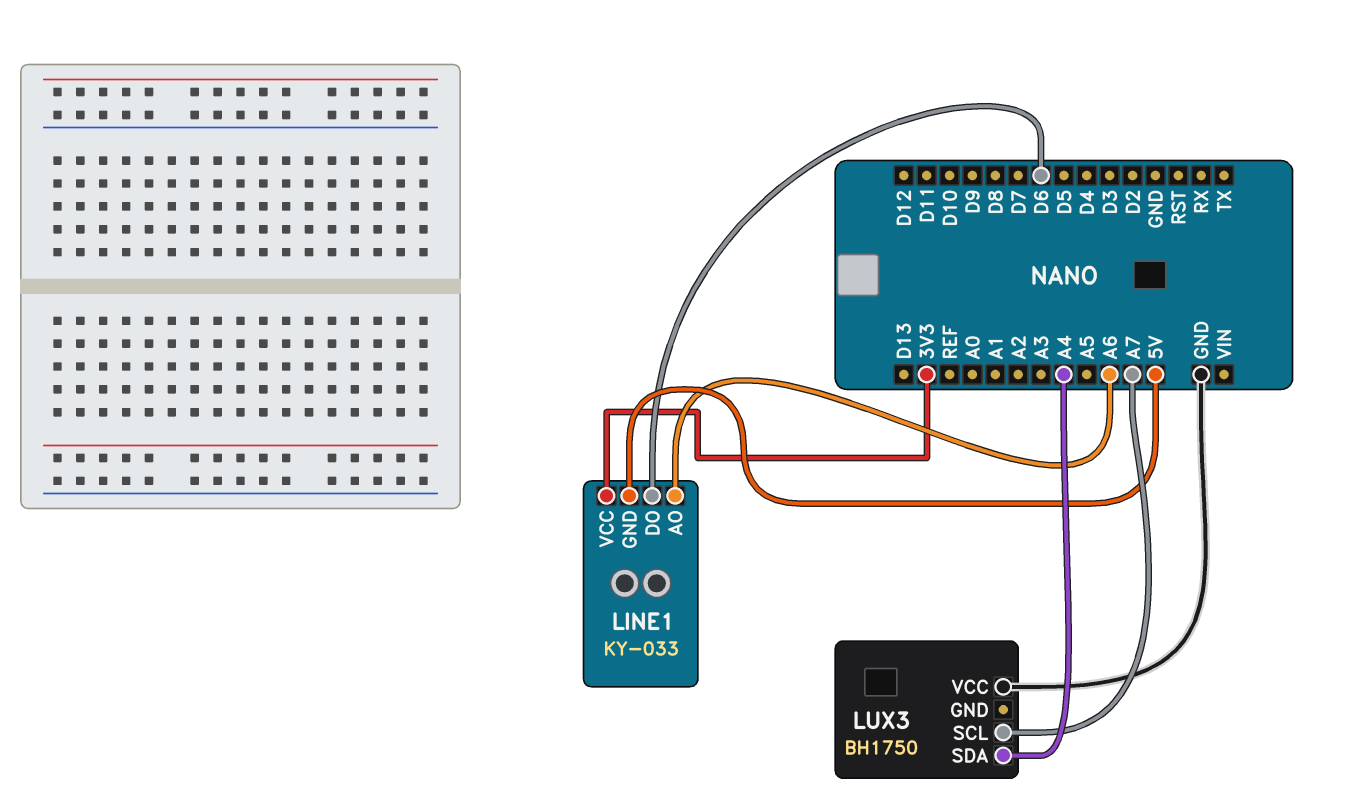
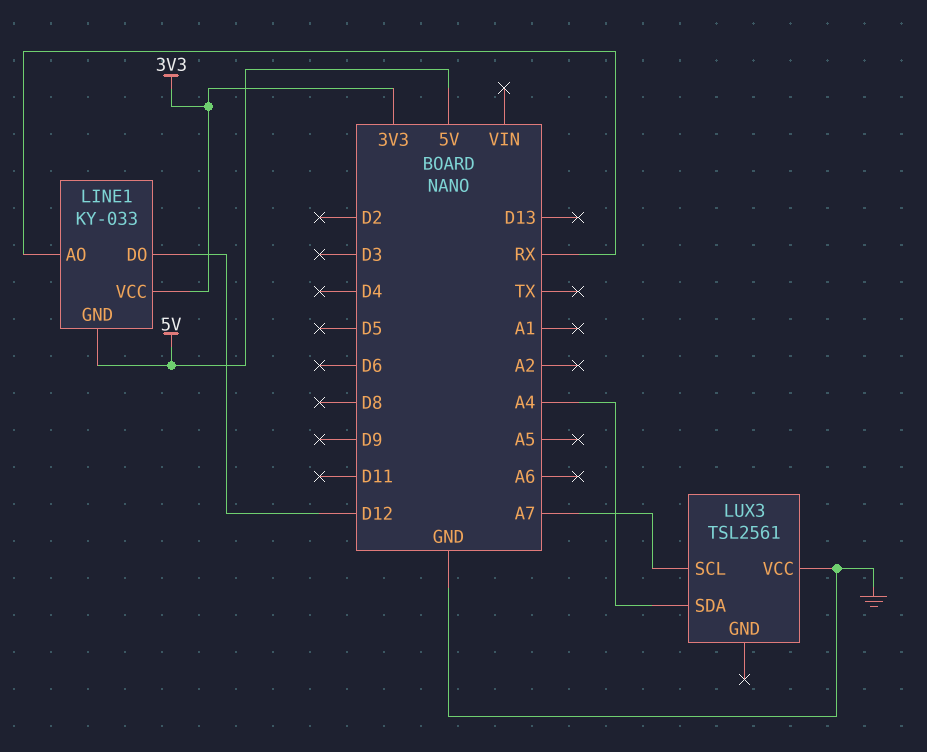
LINE1 pin AO: A6 -> RX
LINE1 pin DO: D6 -> D12
LUX3: BH1750 -> TSL2561

